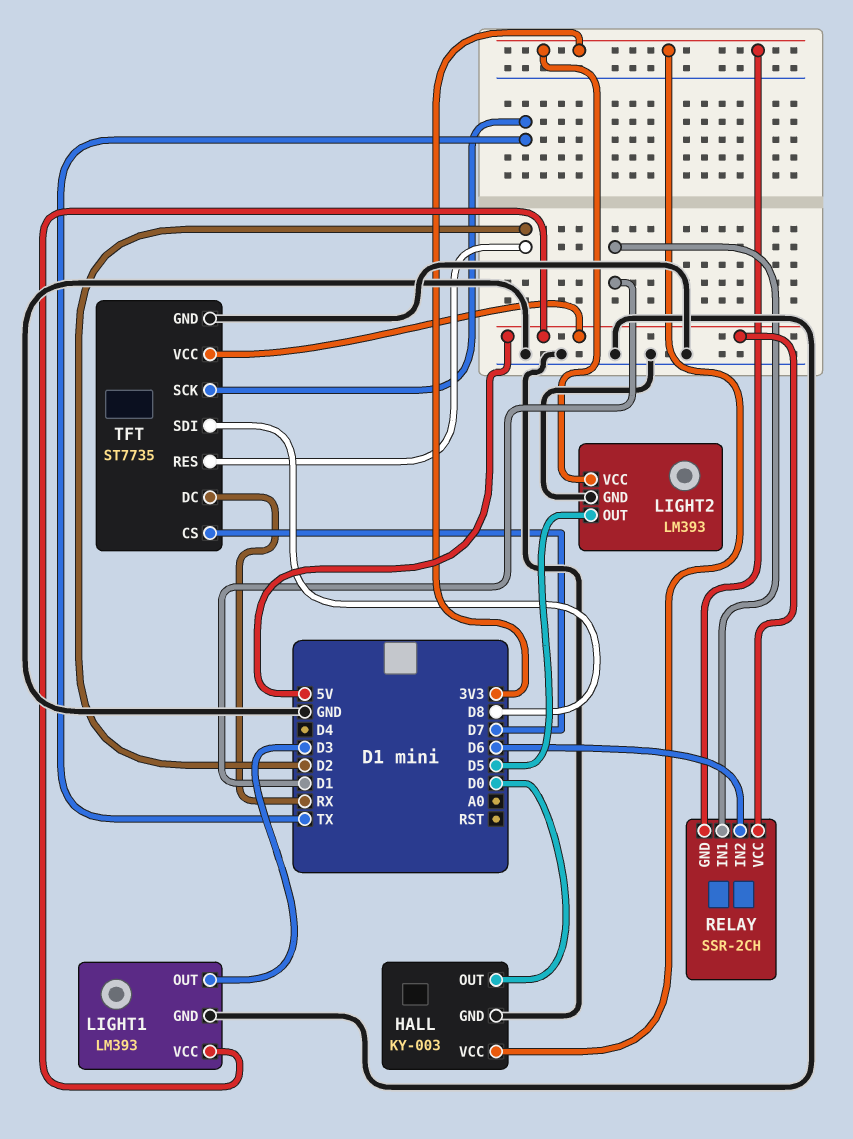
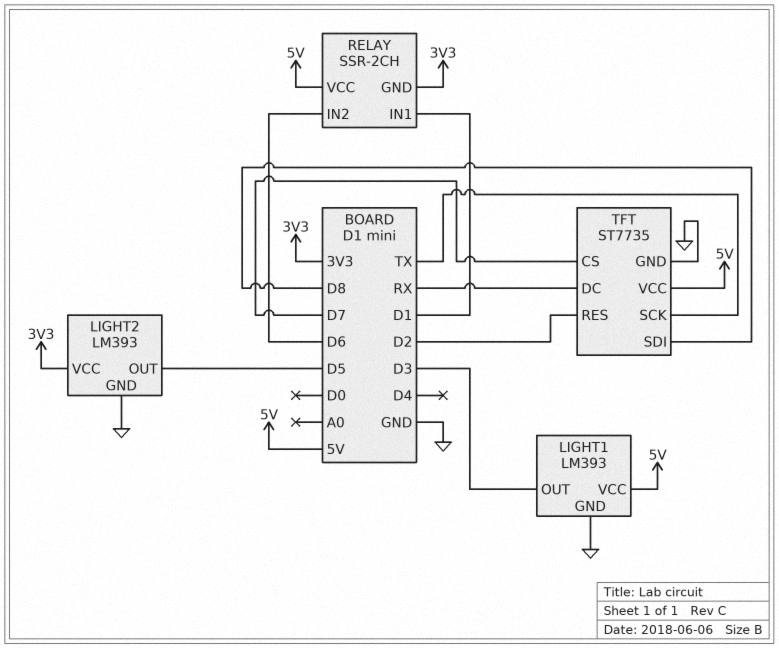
HALL: KY-003 -> none
HALL pin GND: GND -> none
HALL pin OUT: D0 -> none
HALL pin VCC: 3V3 -> none

